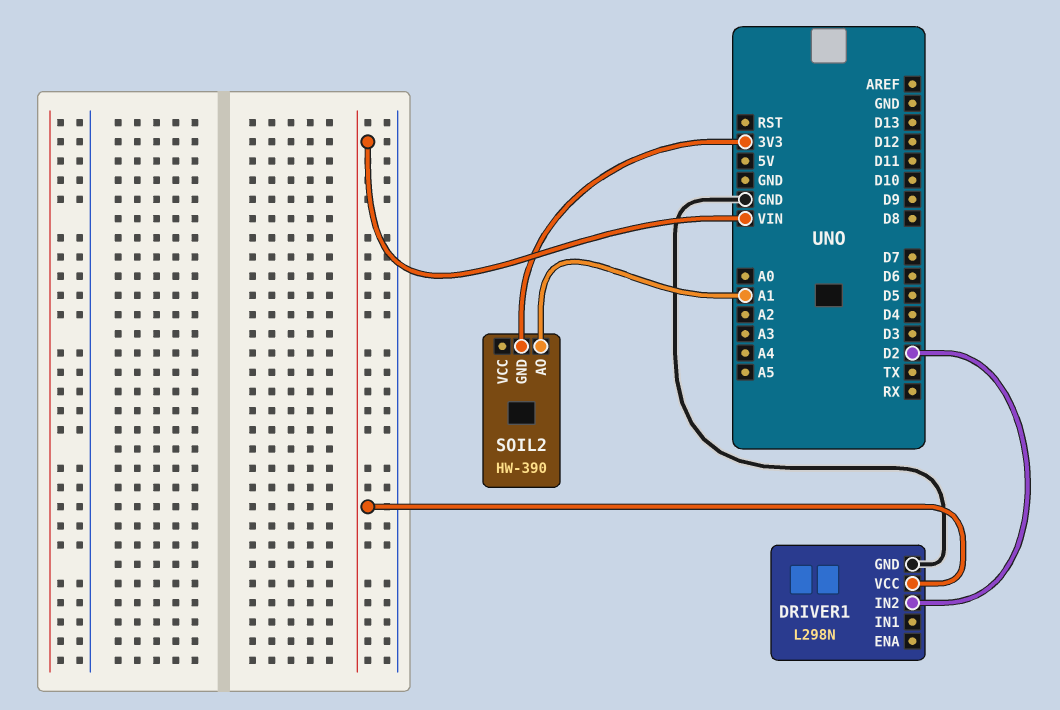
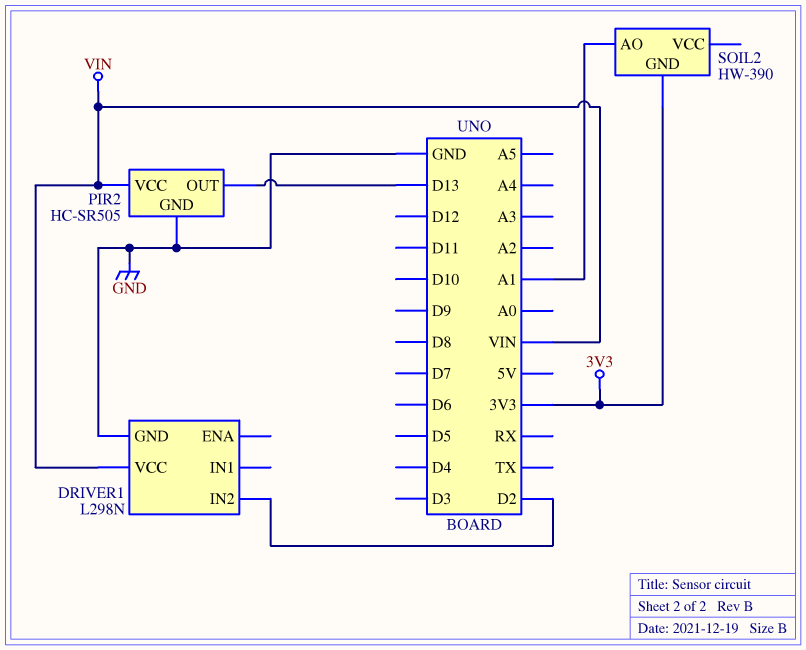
PIR2: none -> HC-SR505
PIR2 pin GND: none -> GND
PIR2 pin OUT: none -> D13
PIR2 pin VCC: none -> VIN

